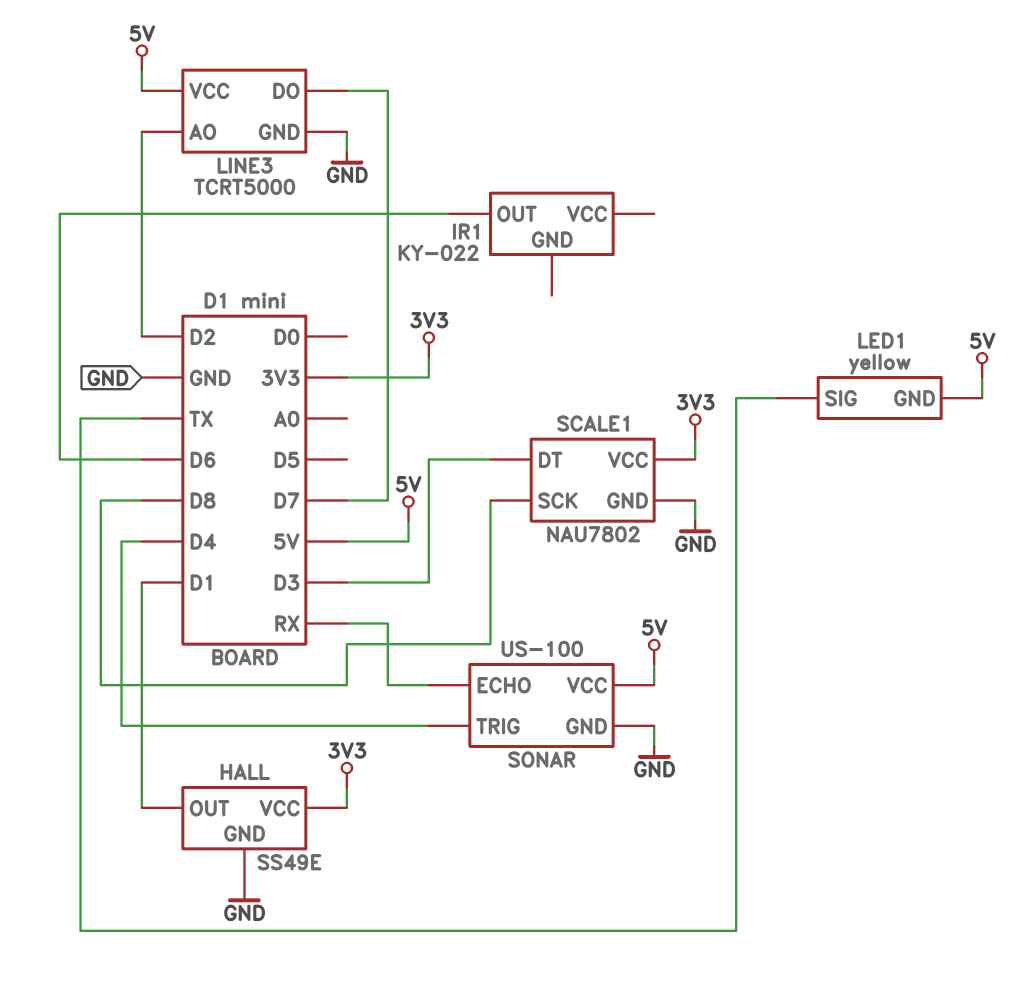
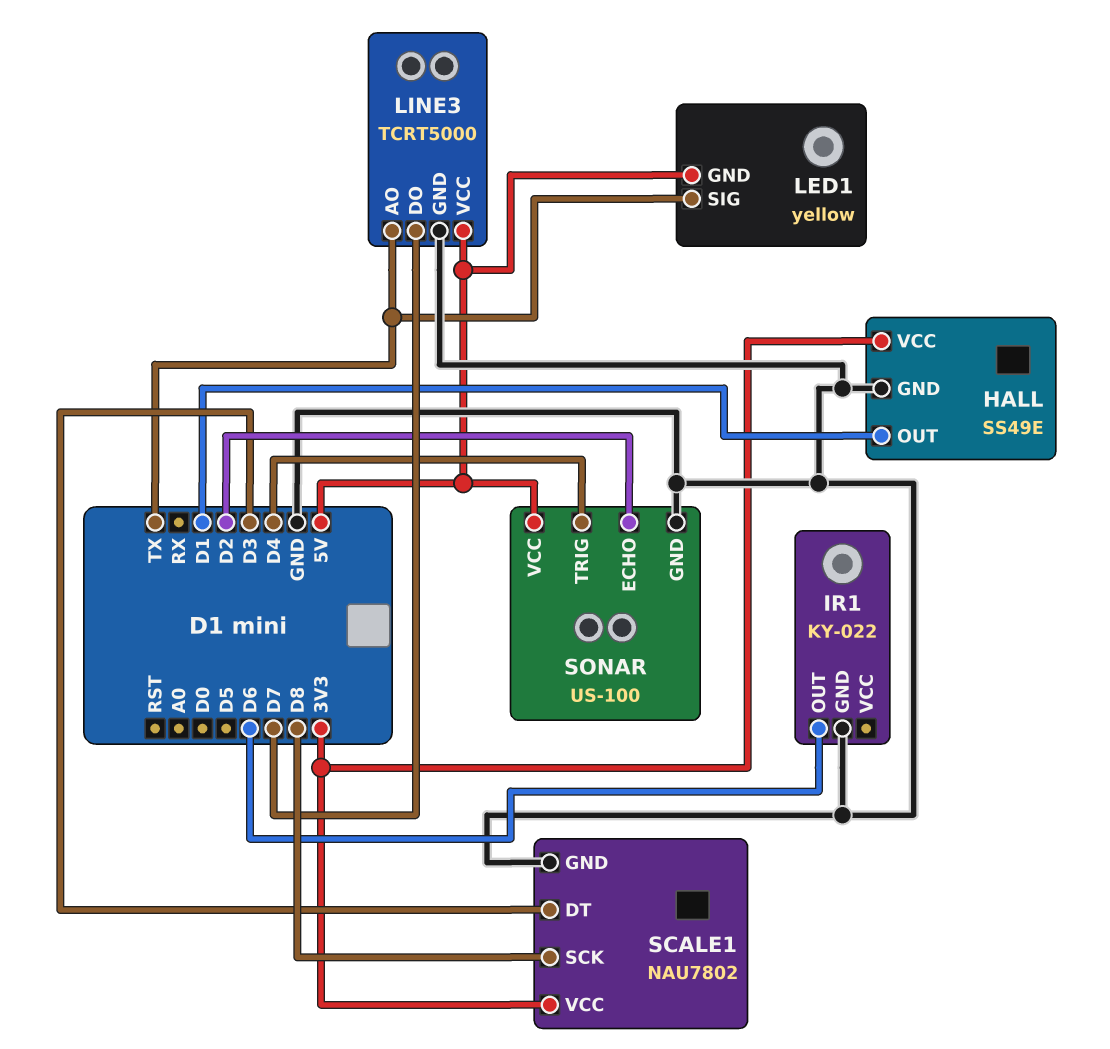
IR1 pin GND: none -> GND
LINE3 pin AO: D2 -> TX
SONAR pin ECHO: RX -> D2

